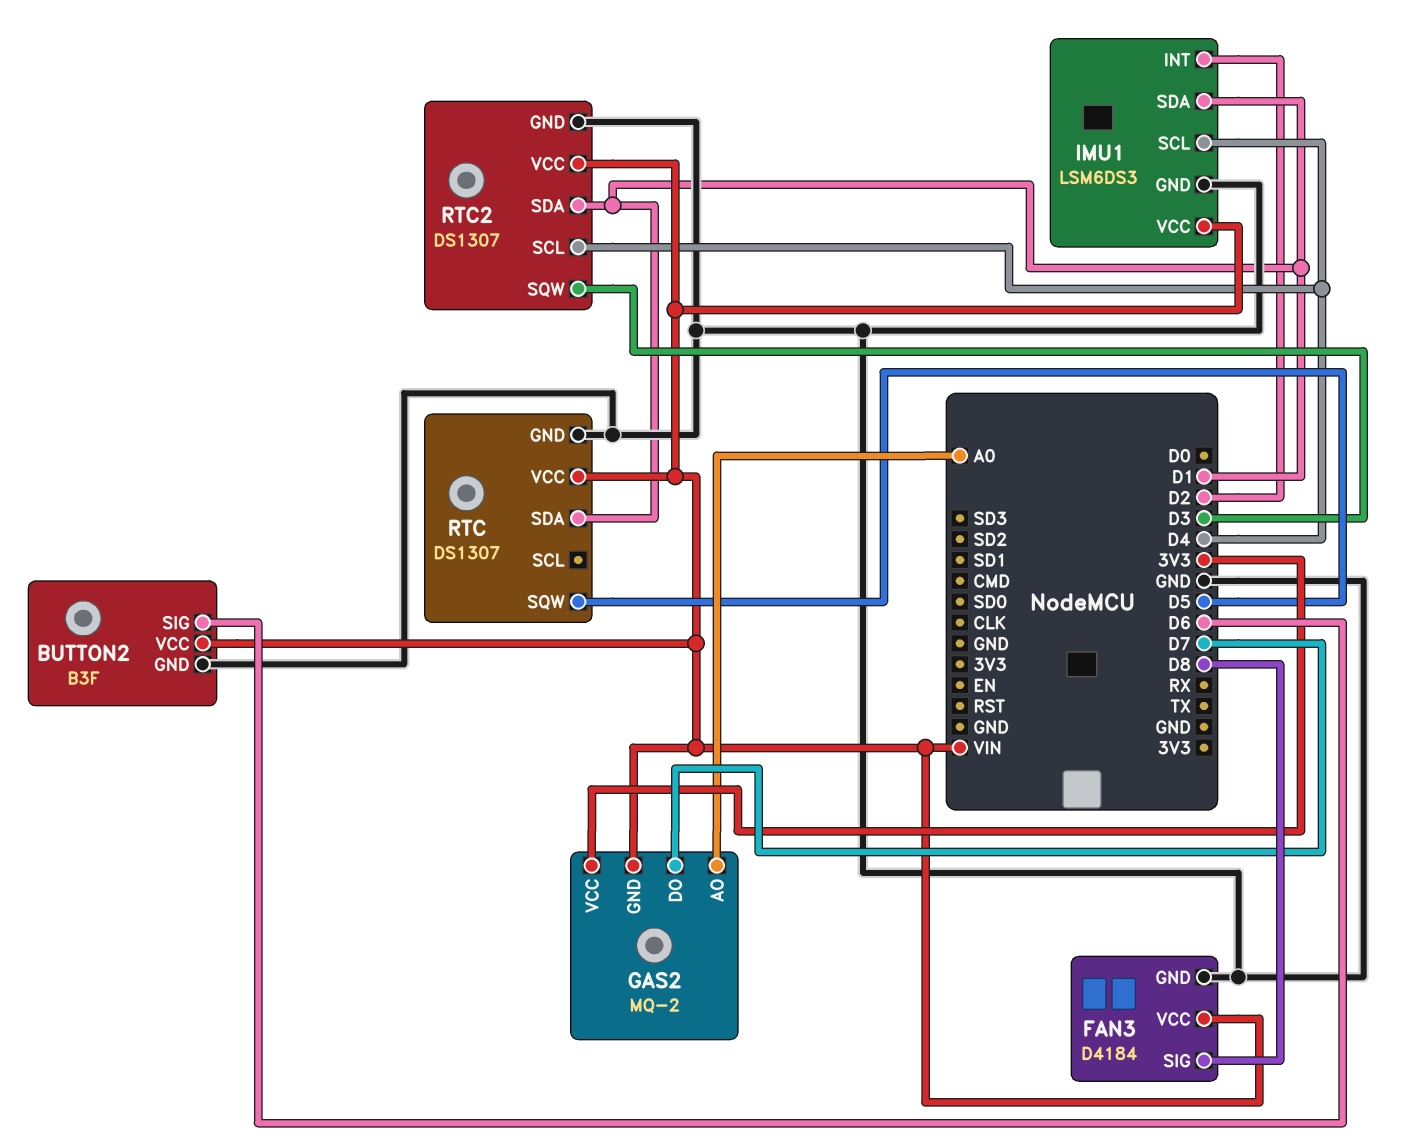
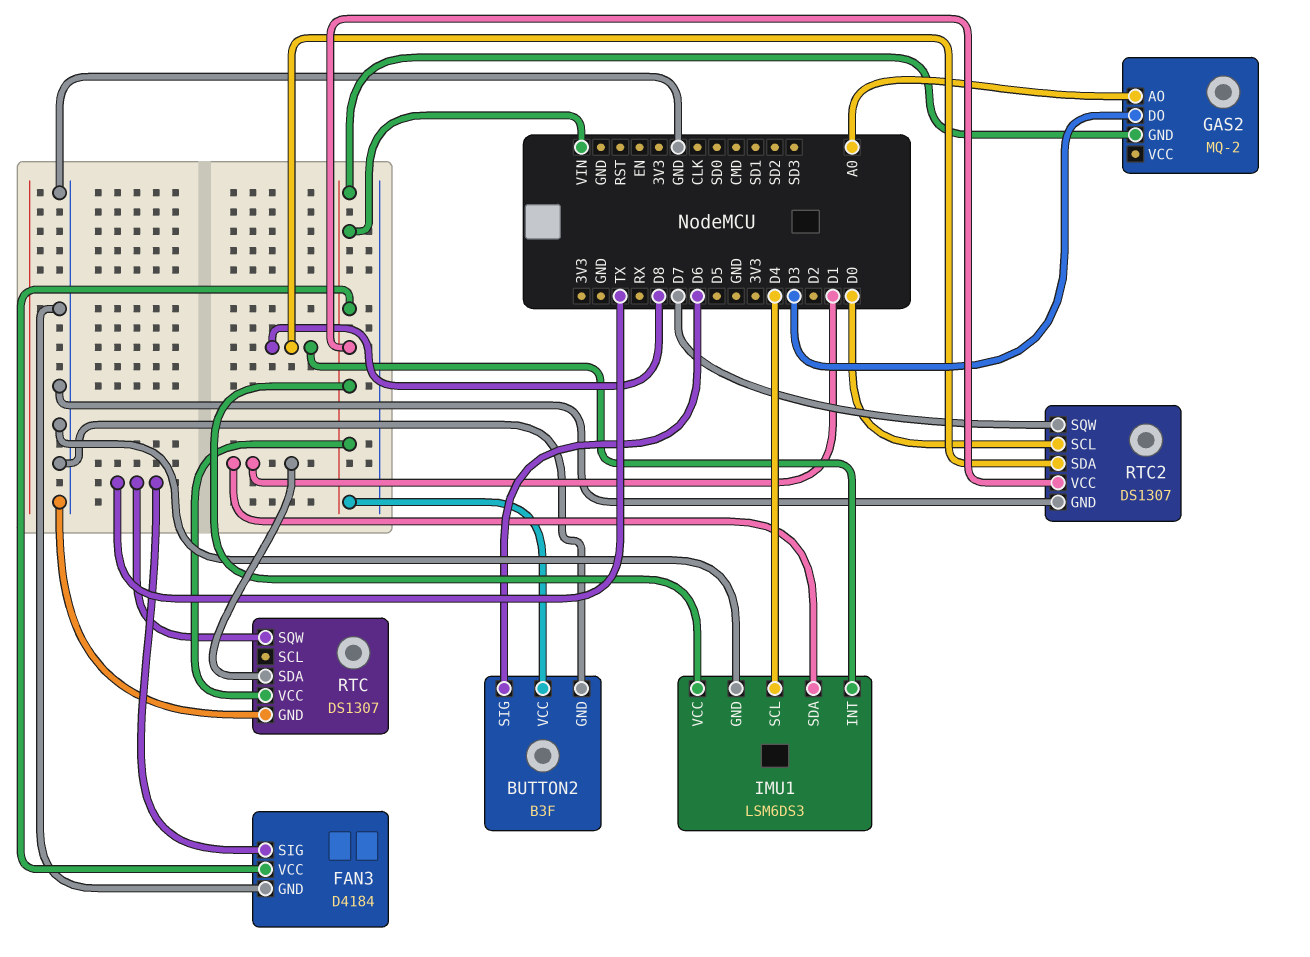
FAN3 pin SIG: D8 -> TX
GAS2 pin DO: D7 -> D3
GAS2 pin VCC: 3V3 -> none
IMU1 pin INT: D2 -> D8
RTC pin SQW: D5 -> TX
RTC2 pin SCL: D4 -> D0
RTC2 pin SDA: D1 -> D8
RTC2 pin SQW: D3 -> D7

